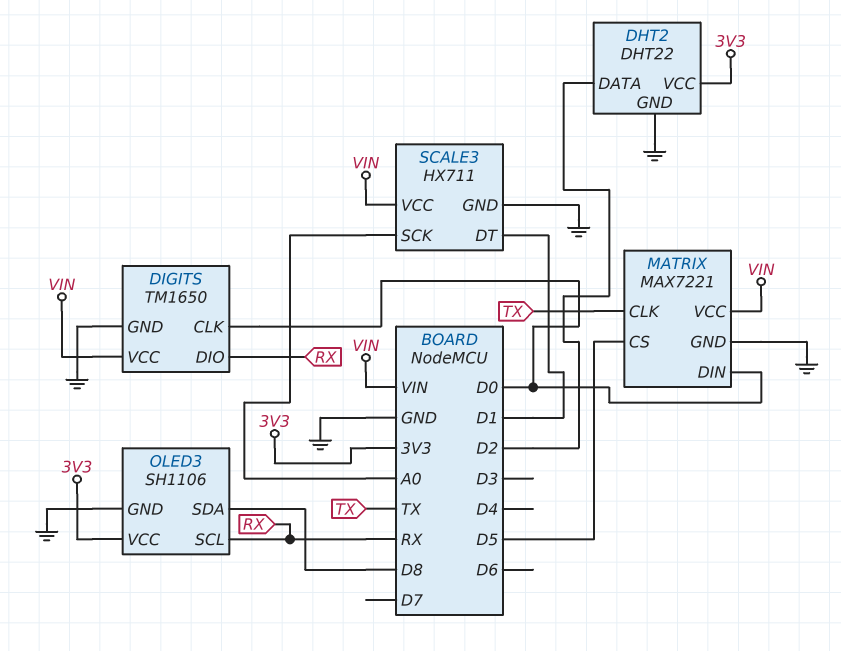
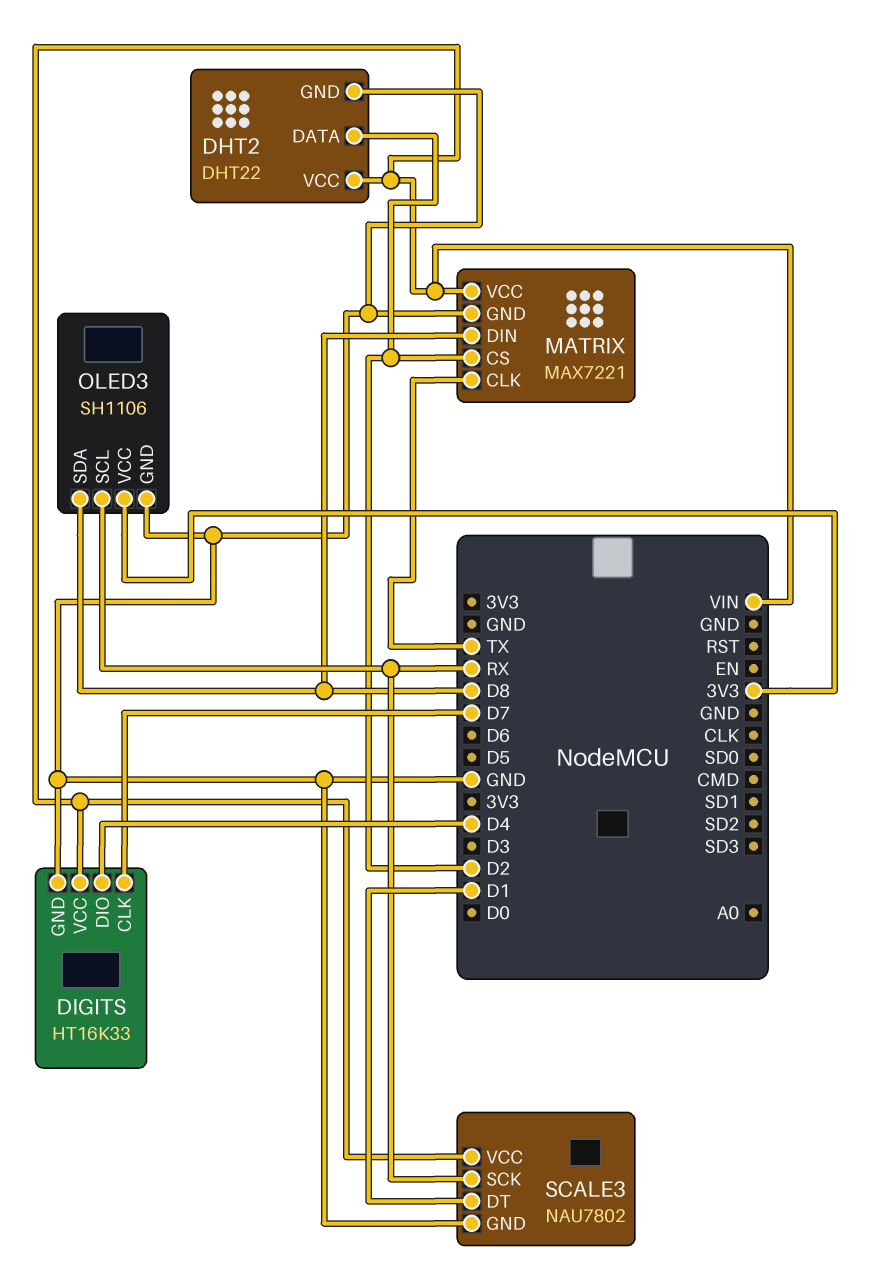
DHT2 pin VCC: 3V3 -> VIN
DIGITS: TM1650 -> HT16K33
DIGITS pin CLK: D0 -> D7
DIGITS pin DIO: RX -> D4
MATRIX pin CS: D5 -> D2
MATRIX pin DIN: D0 -> D8
SCALE3: HX711 -> NAU7802
SCALE3 pin SCK: A0 -> RX

